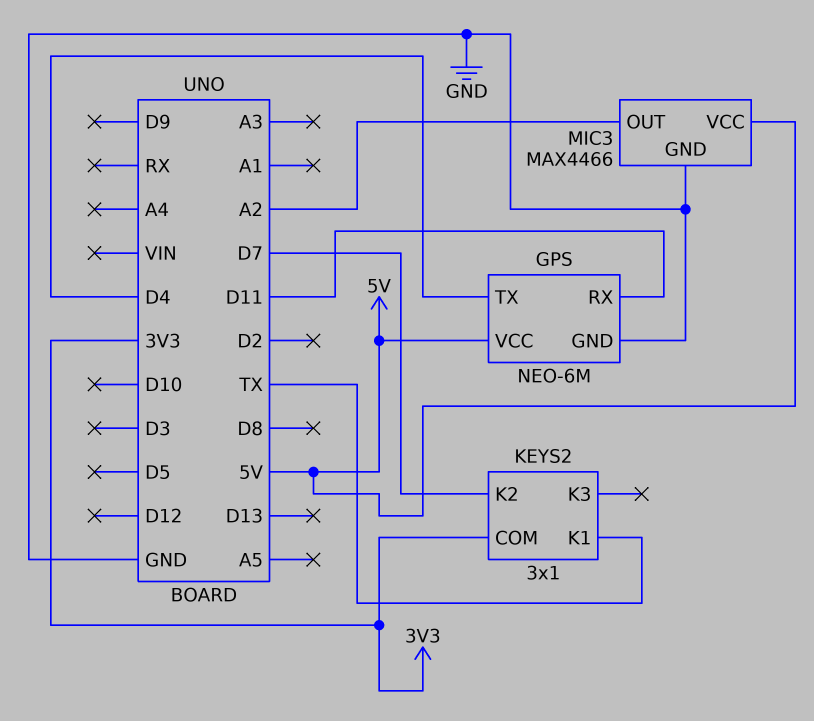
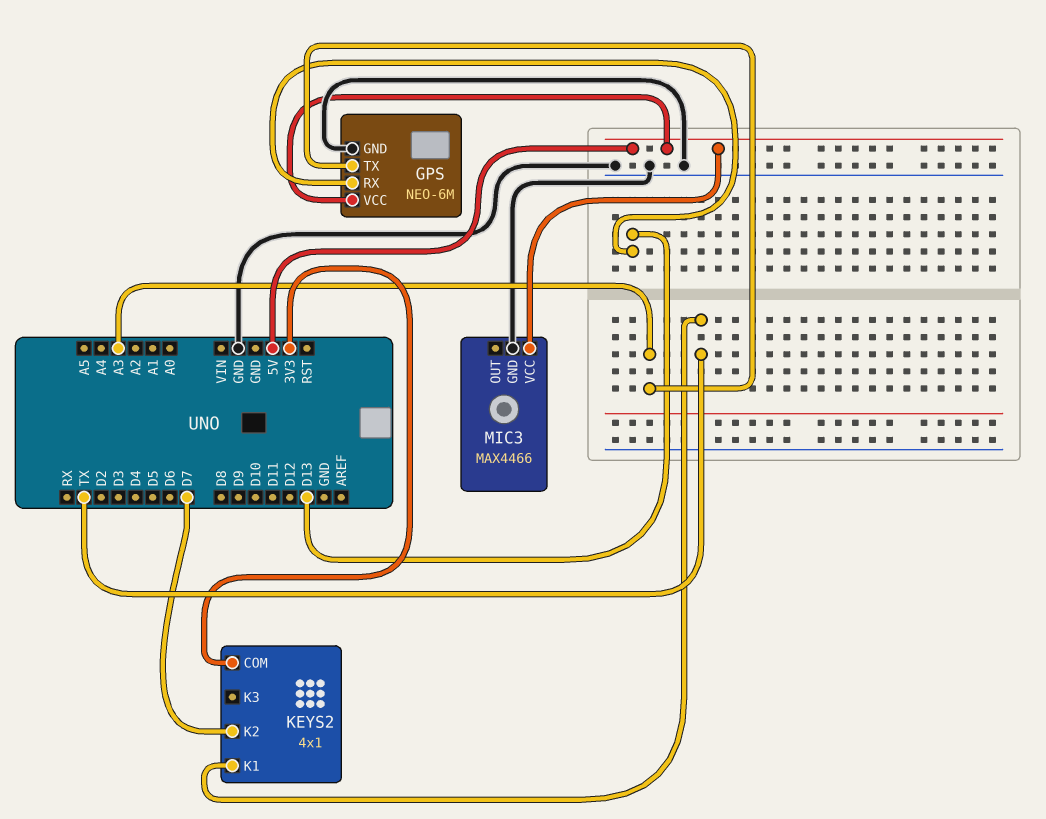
GPS pin RX: D11 -> D13
GPS pin TX: D4 -> A3
KEYS2: 3x1 -> 4x1
MIC3 pin OUT: A2 -> none

